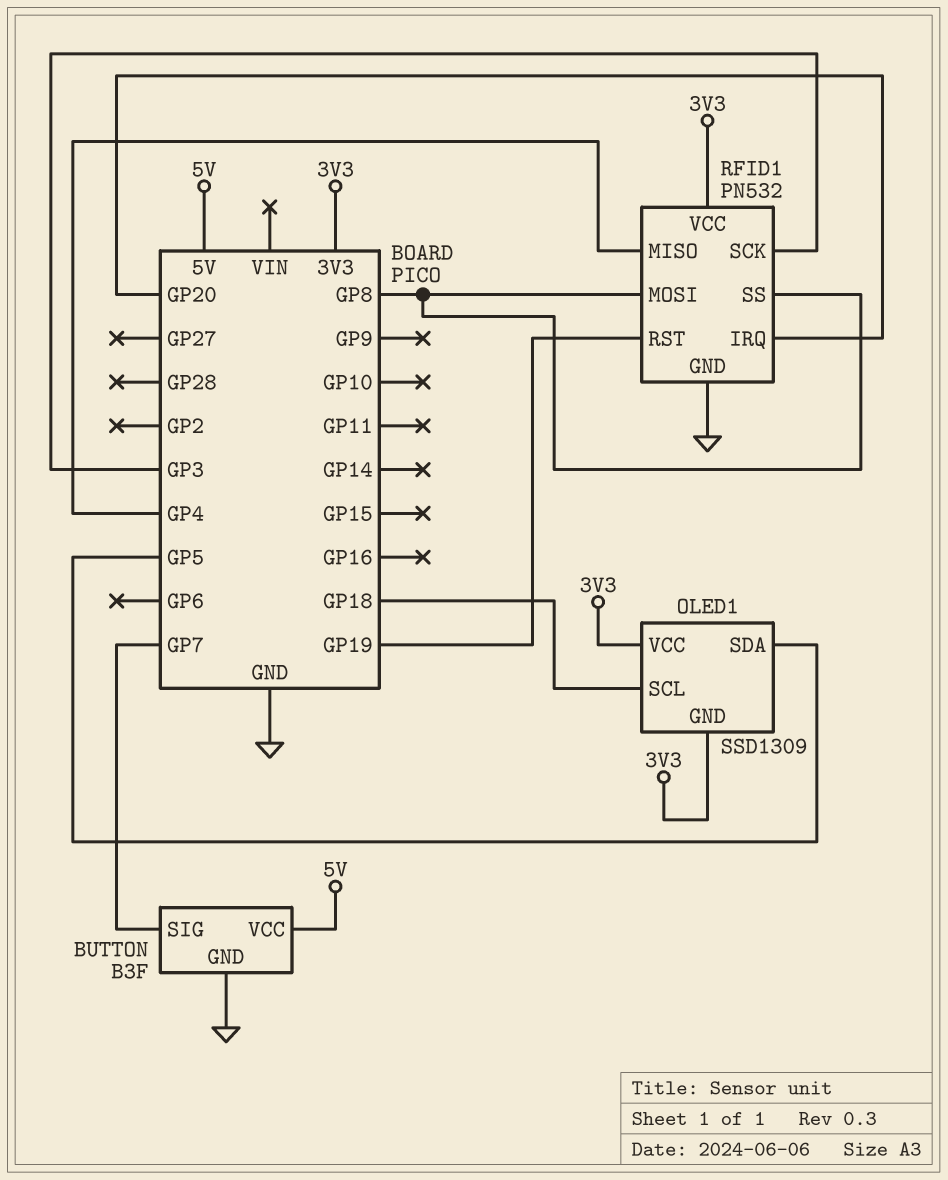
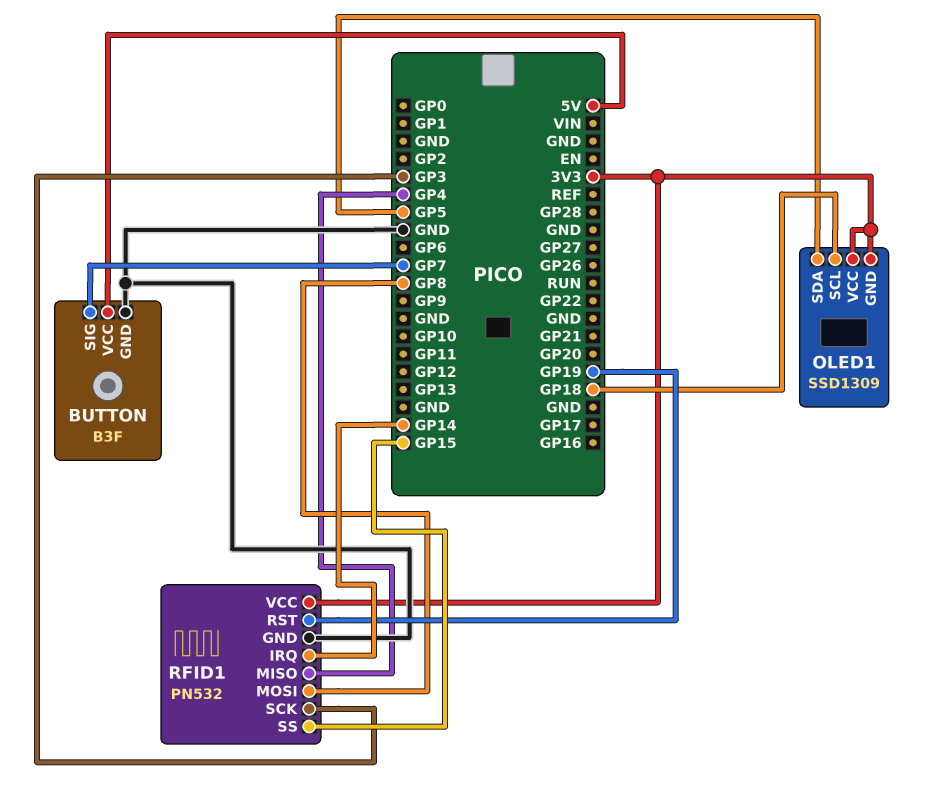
RFID1 pin IRQ: GP20 -> GP14
RFID1 pin SS: GP8 -> GP15

